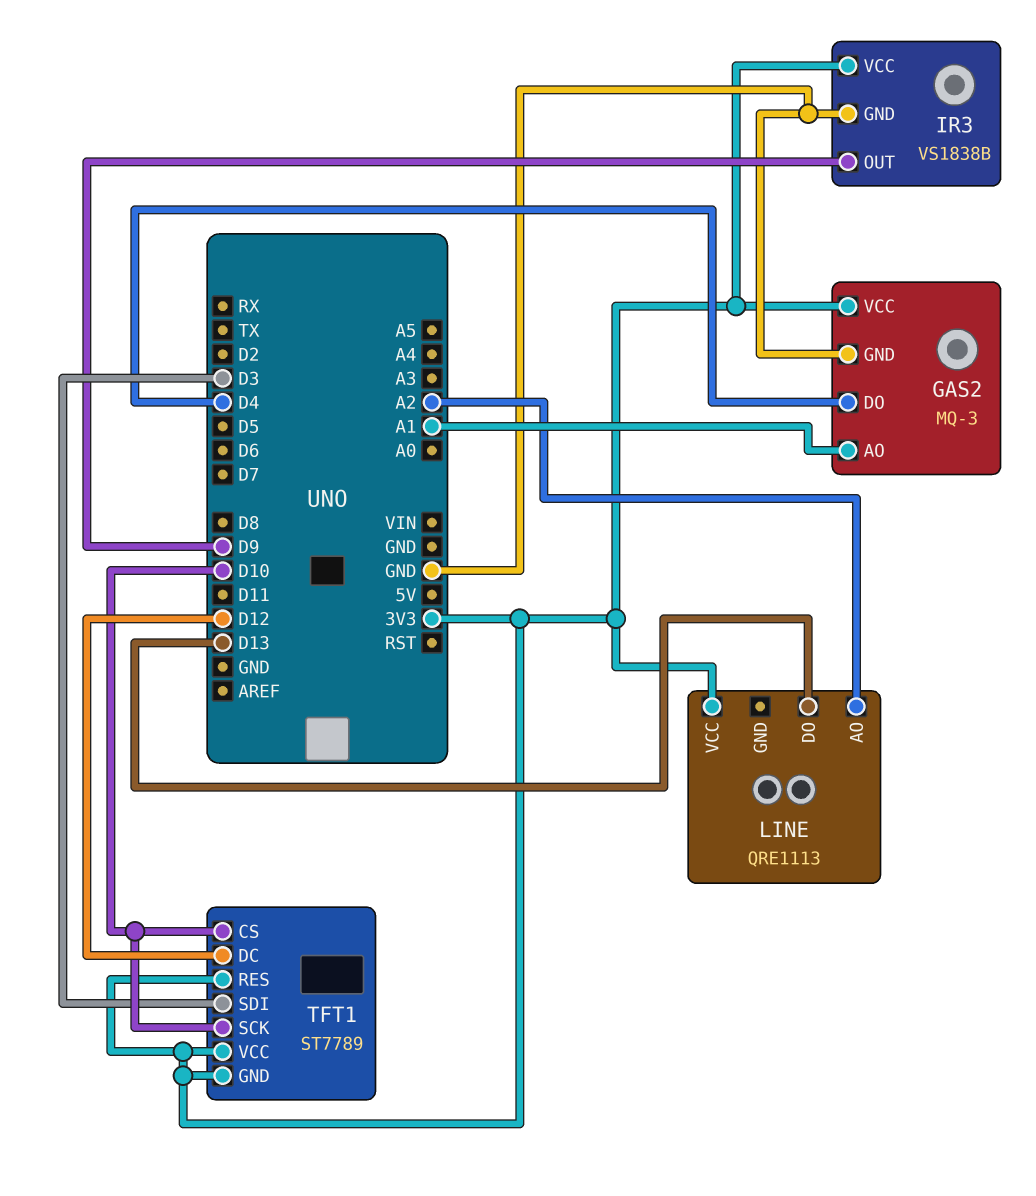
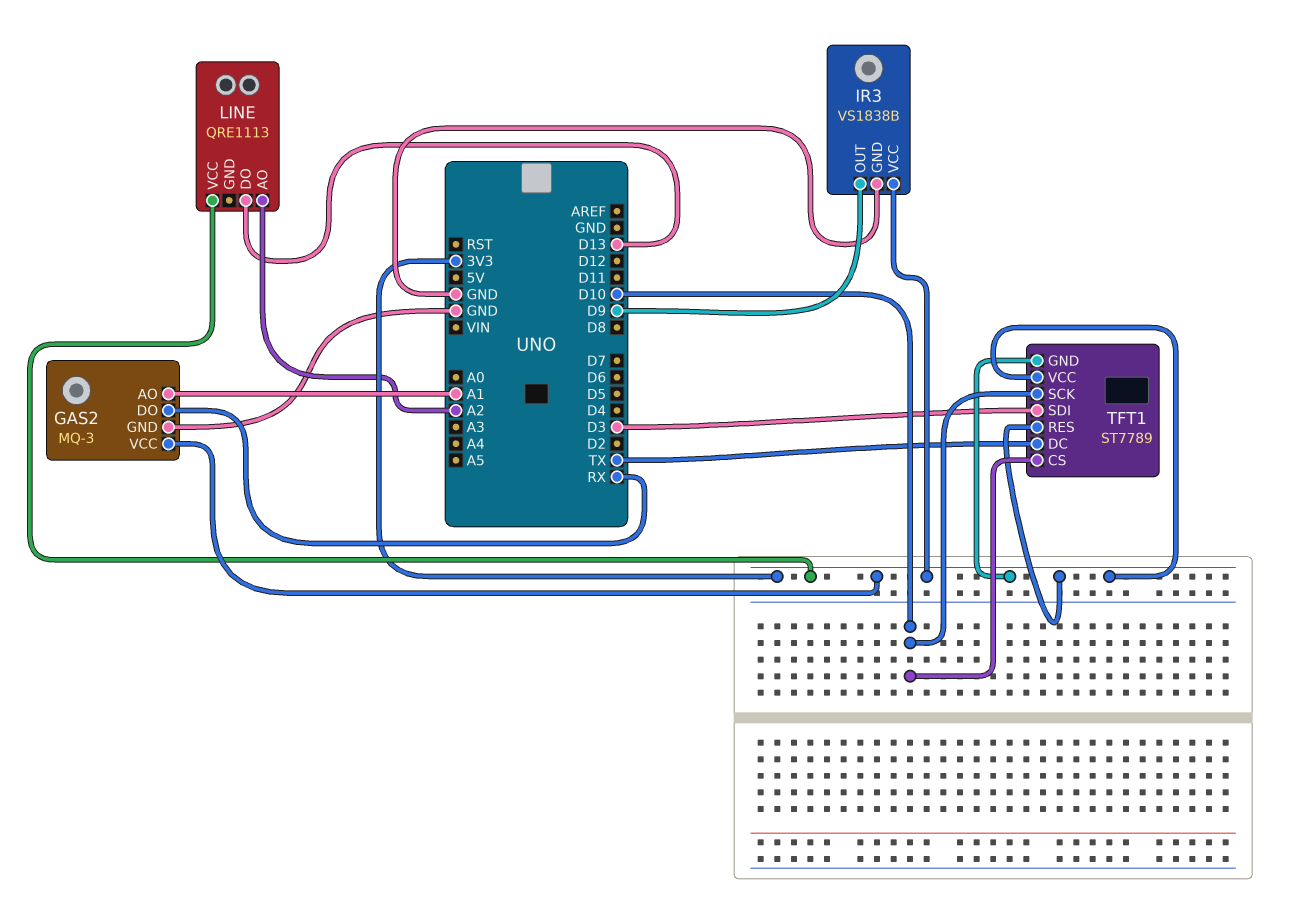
GAS2 pin DO: D4 -> RX
TFT1 pin DC: D12 -> TX

